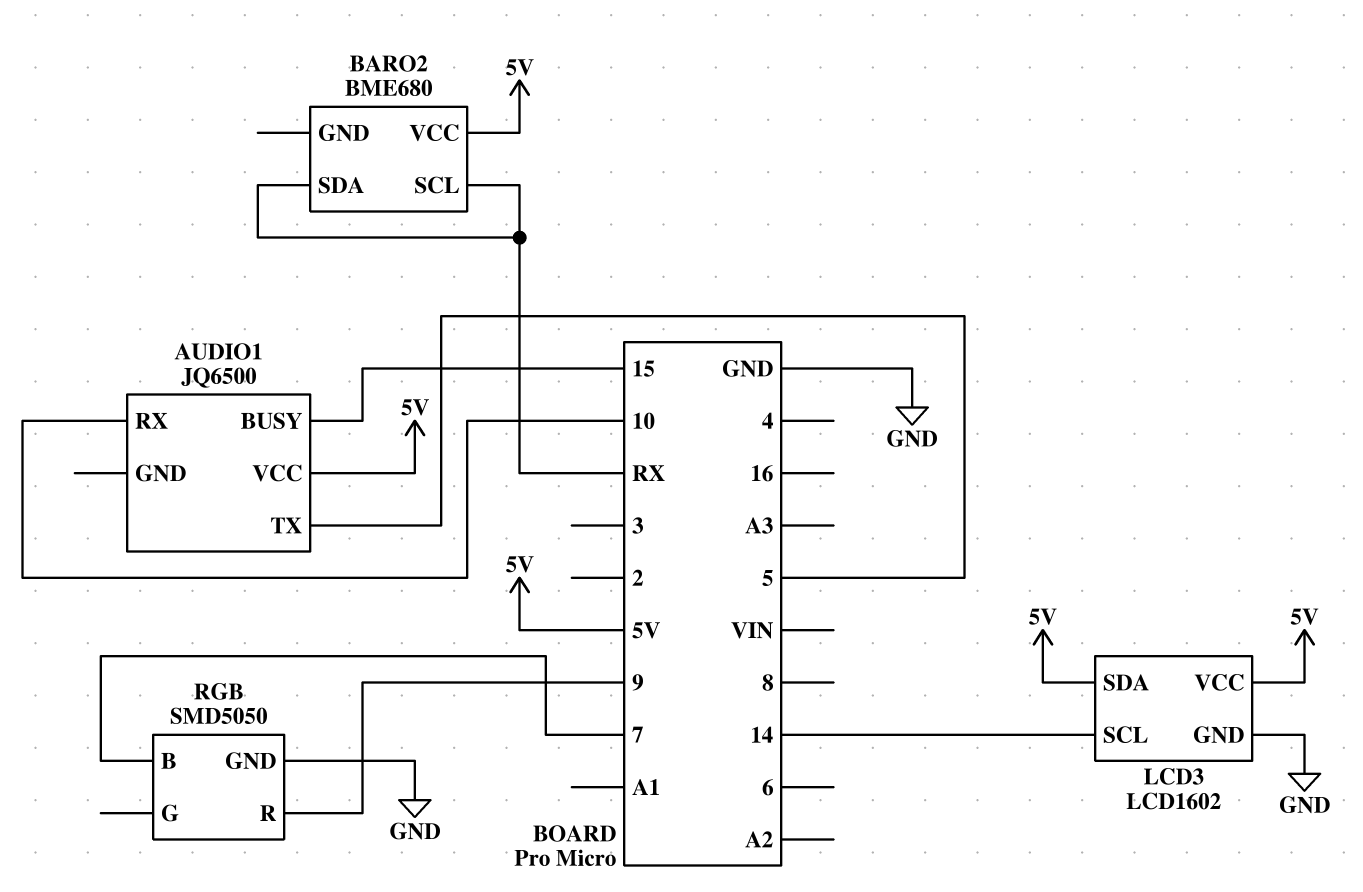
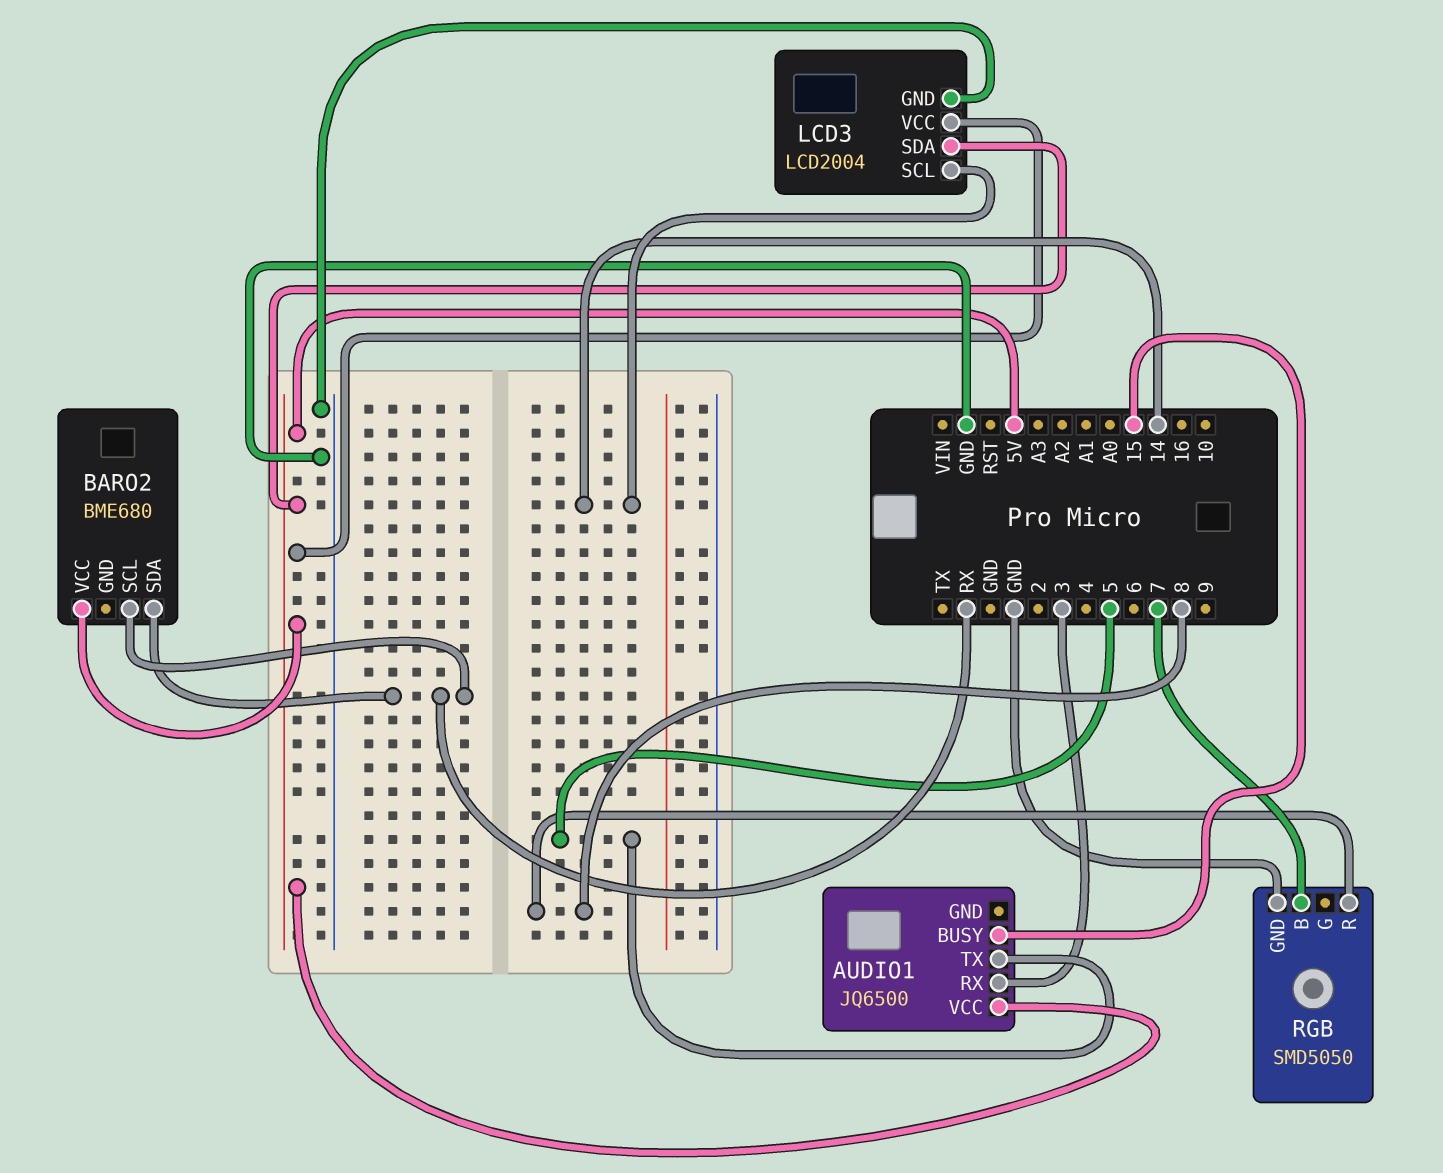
AUDIO1 pin RX: 10 -> 3
LCD3: LCD1602 -> LCD2004
RGB pin R: 9 -> 8

